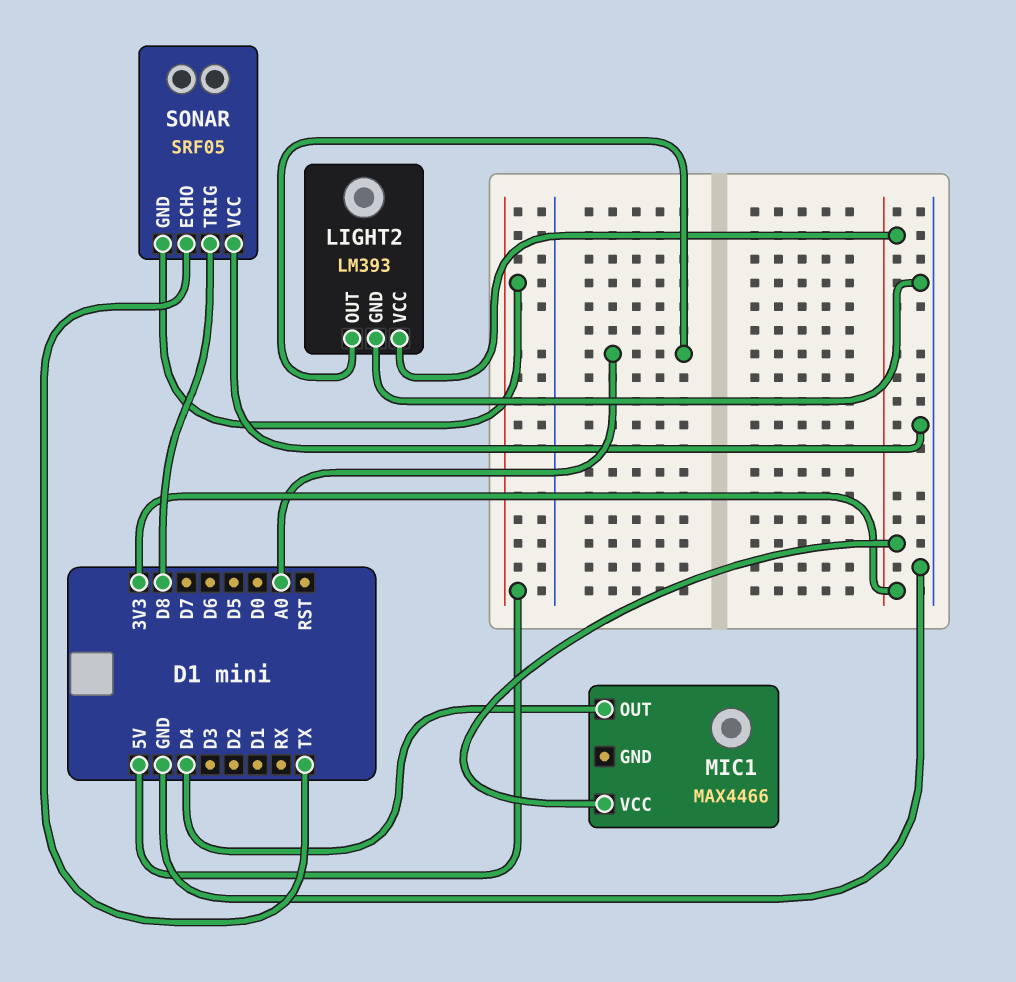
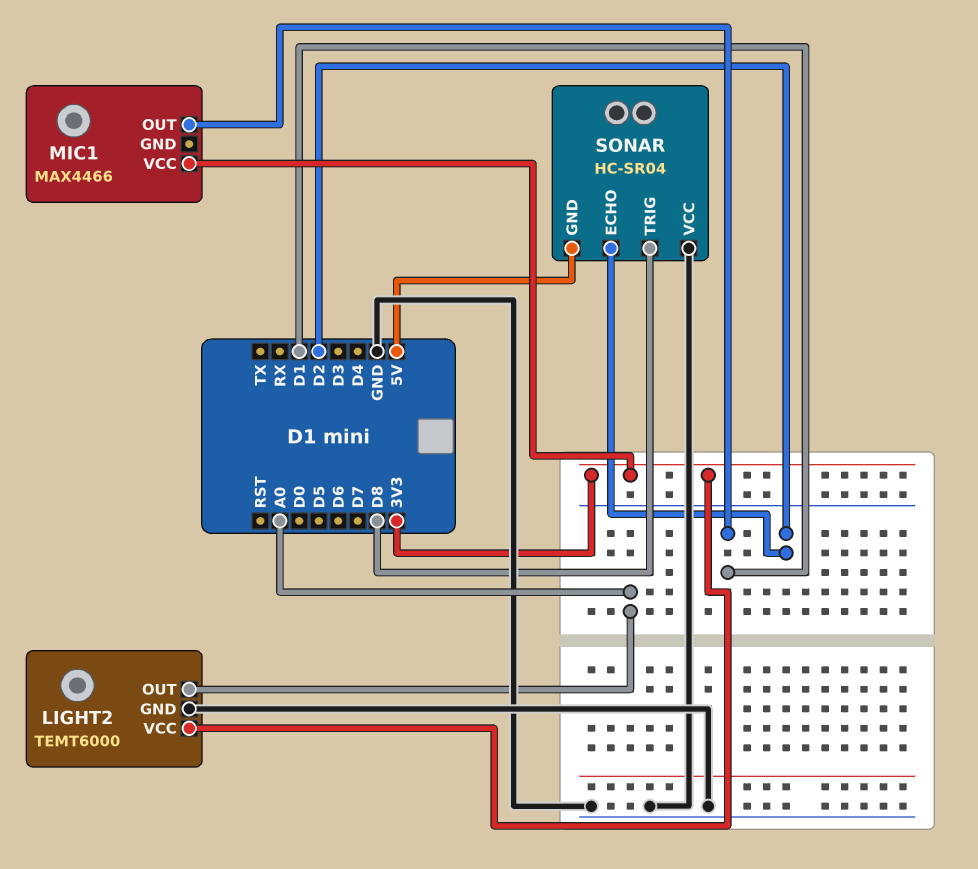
LIGHT2: LM393 -> TEMT6000
MIC1 pin OUT: D4 -> D1
SONAR: SRF05 -> HC-SR04
SONAR pin ECHO: TX -> D2

